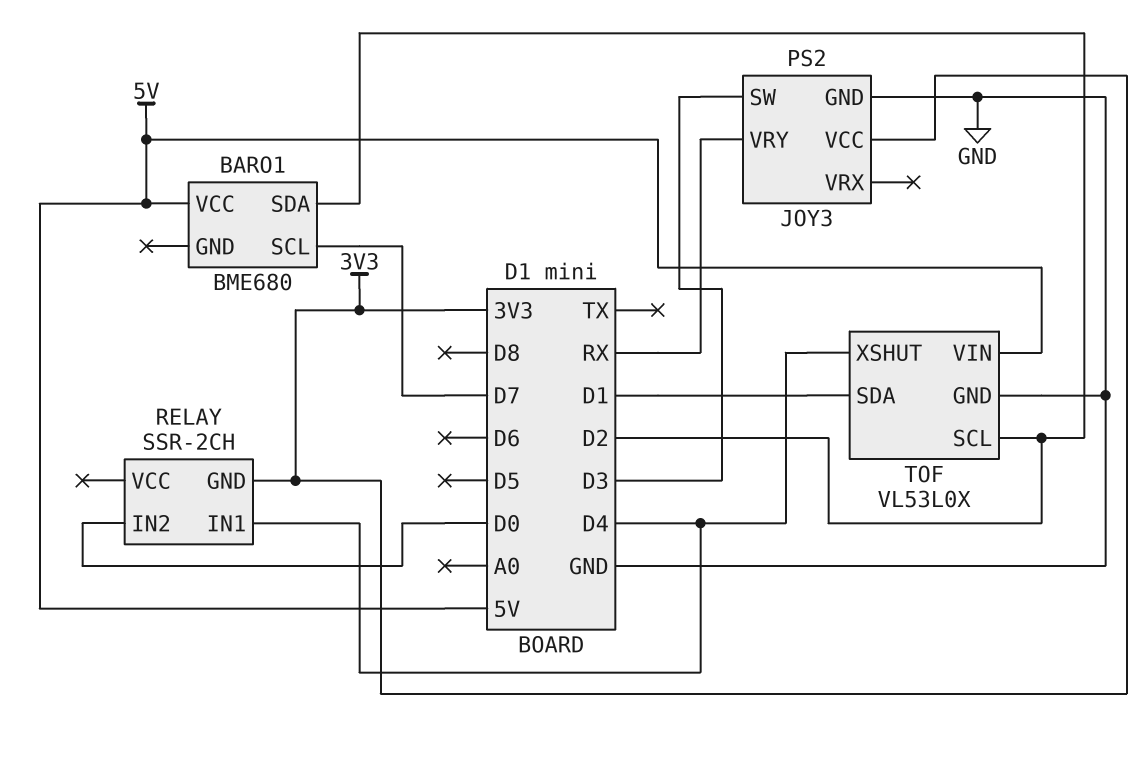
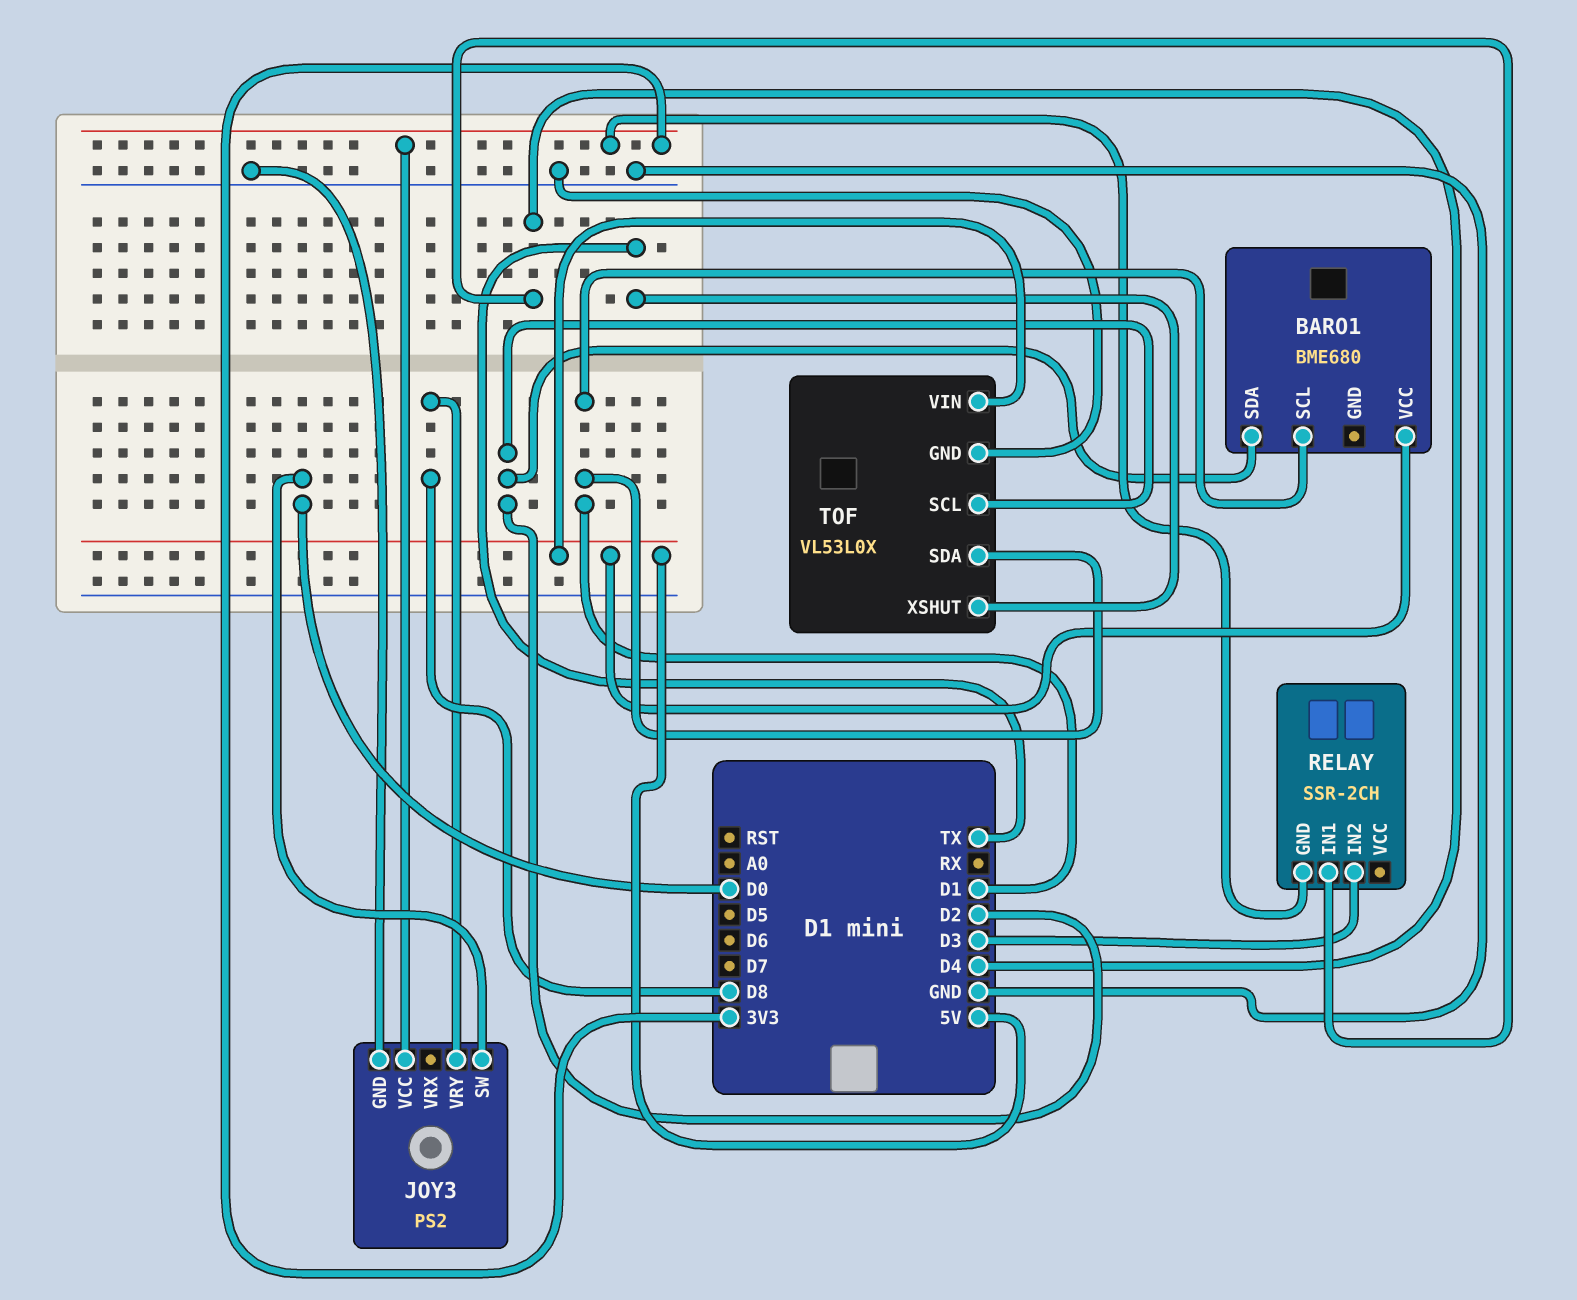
BARO1 pin SCL: D7 -> D1
JOY3 pin SW: D3 -> D0
JOY3 pin VRY: RX -> D8
RELAY pin IN2: D0 -> D3
TOF pin XSHUT: D4 -> TX

